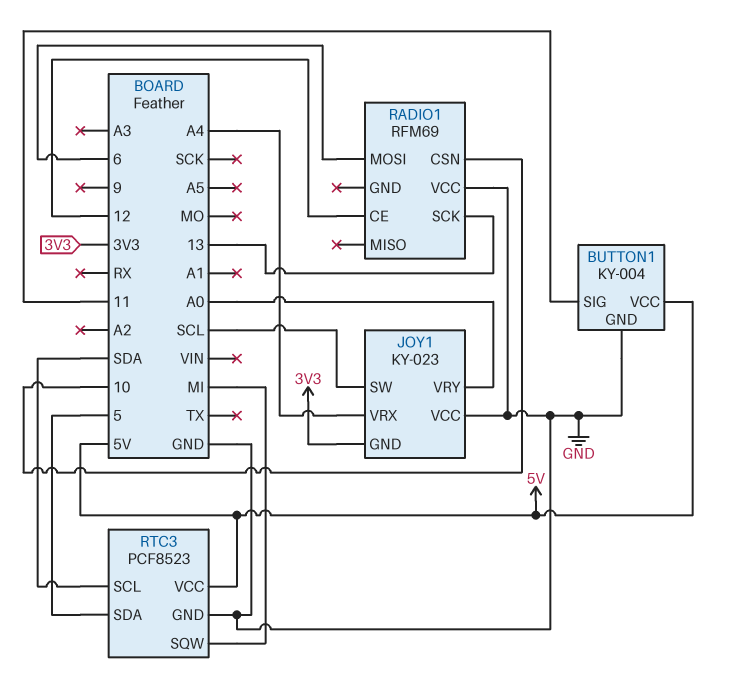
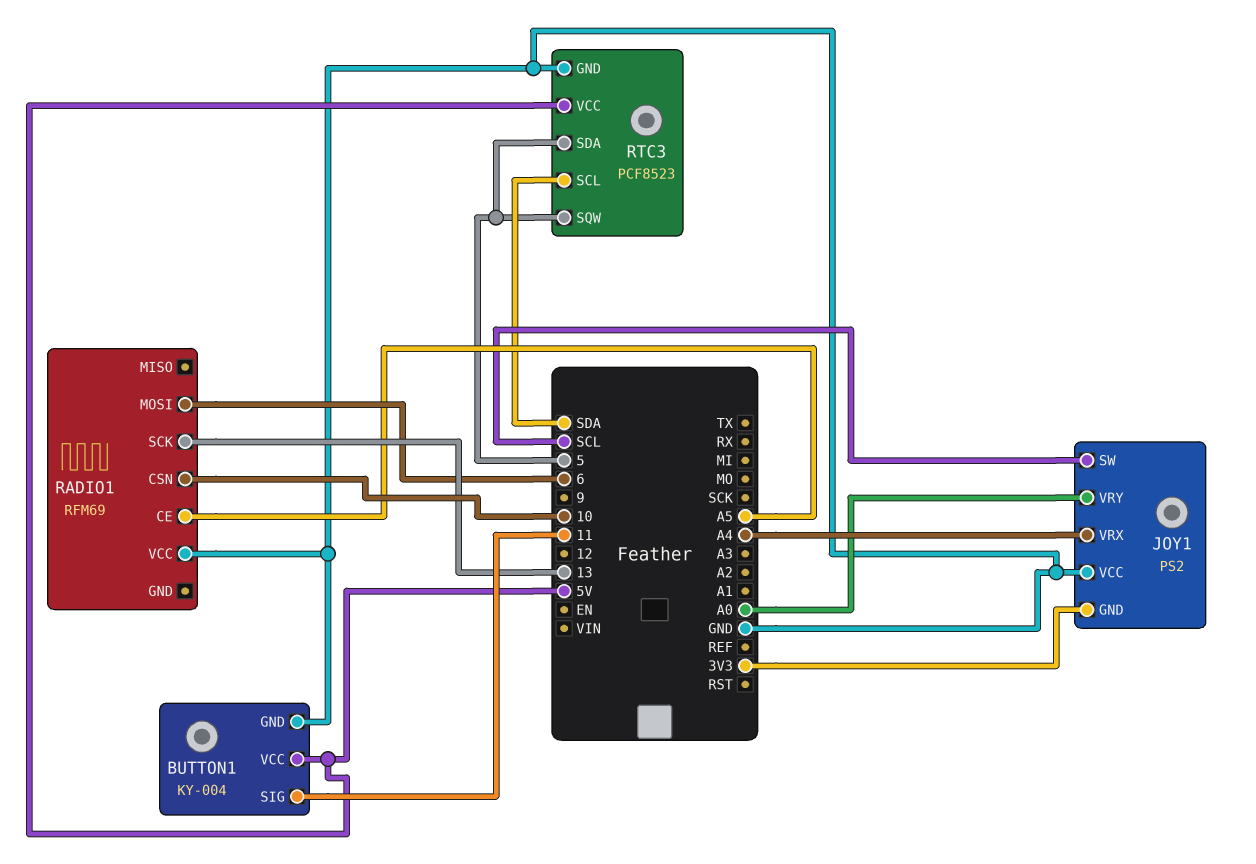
JOY1: KY-023 -> PS2
RADIO1 pin CE: 12 -> A5
RTC3 pin SQW: MI -> 5

